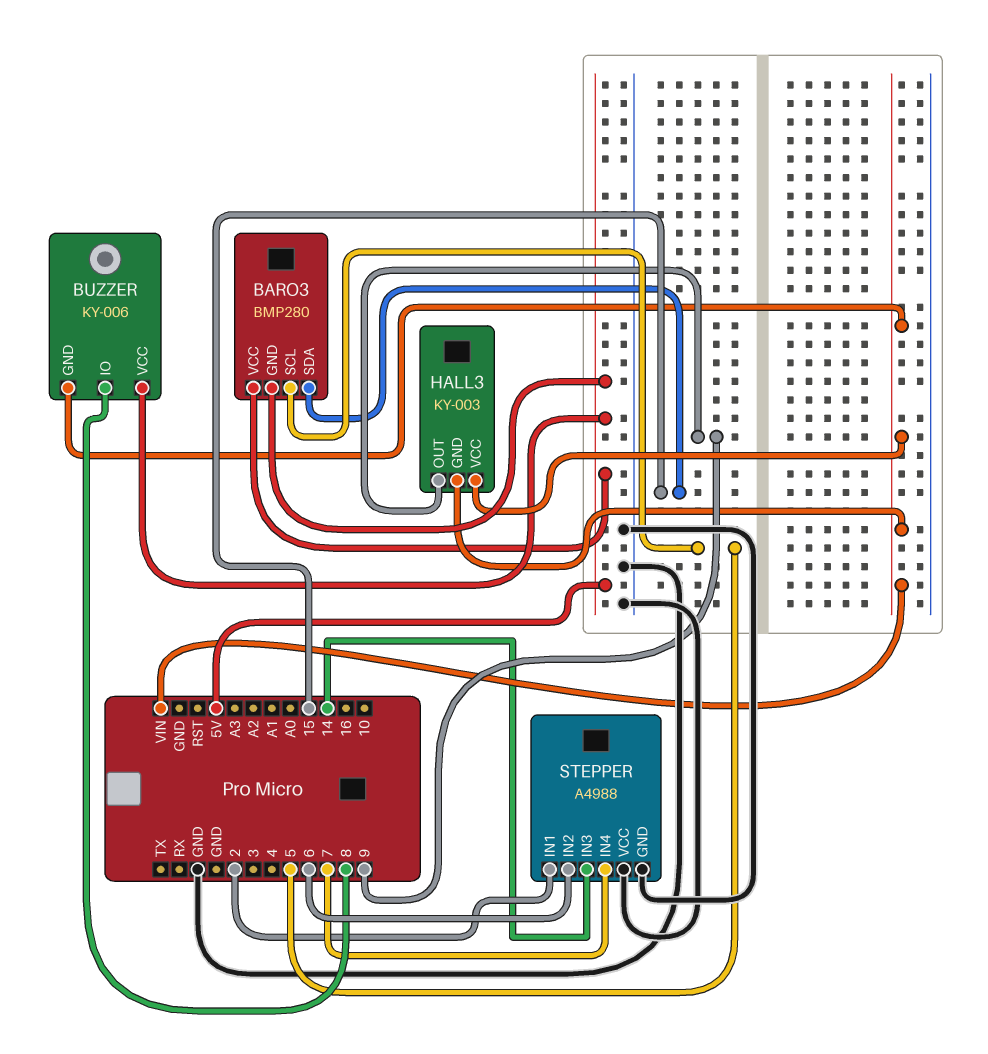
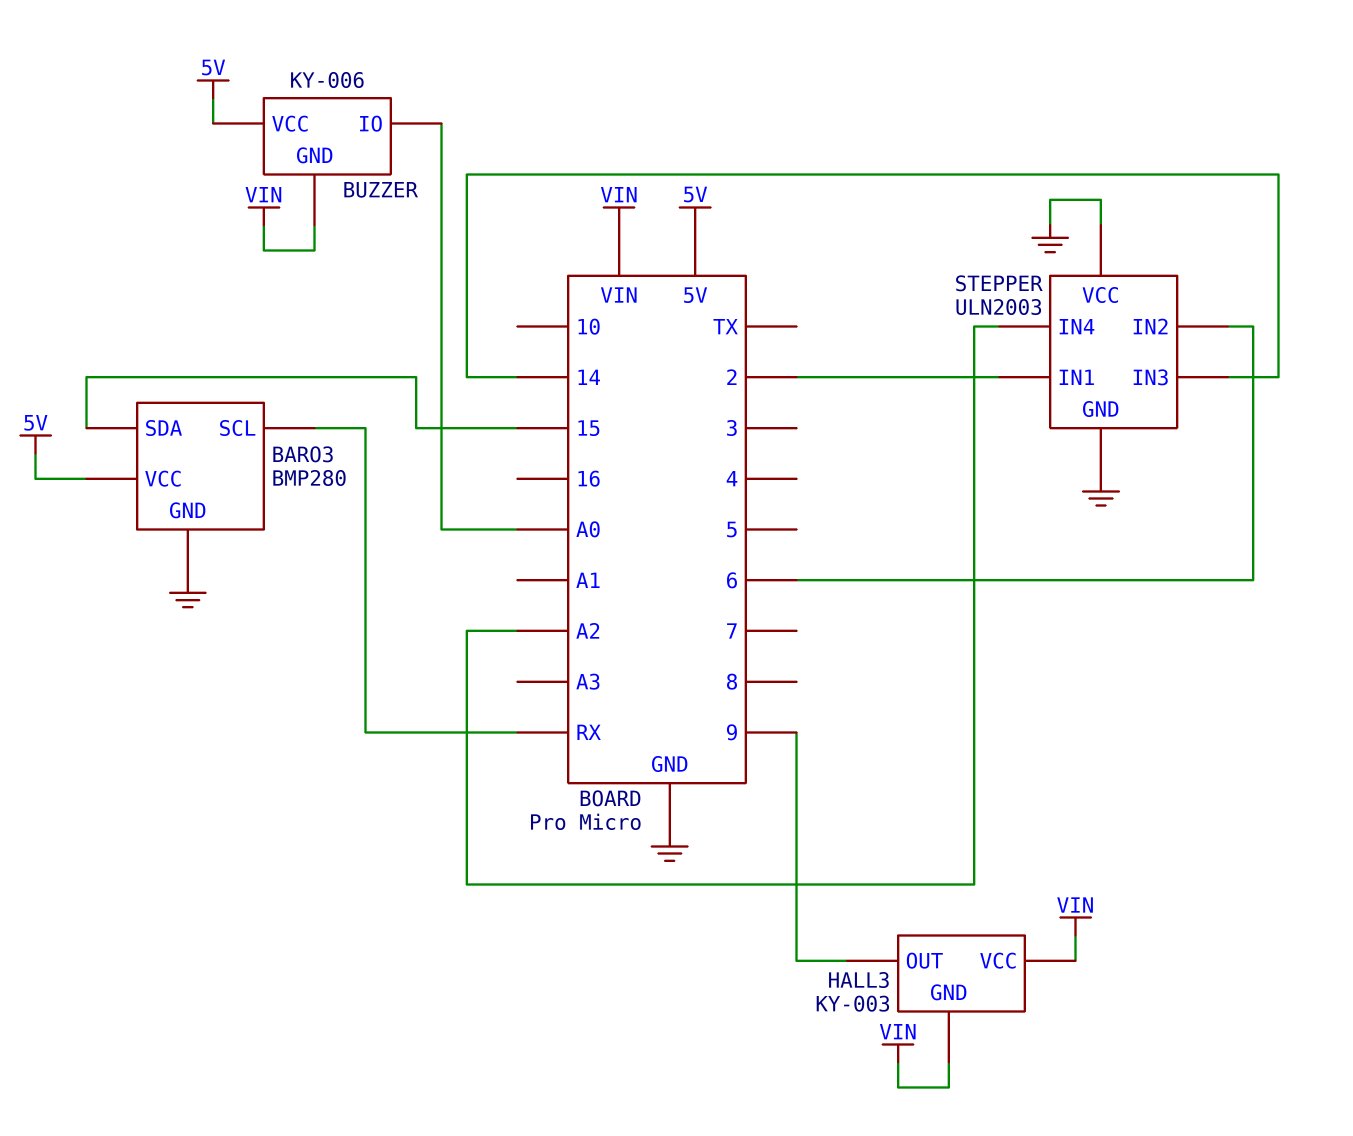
BARO3 pin GND: 5V -> GND
BARO3 pin SCL: 5 -> RX
BUZZER pin IO: 8 -> A0
STEPPER: A4988 -> ULN2003
STEPPER pin IN4: 7 -> A2

